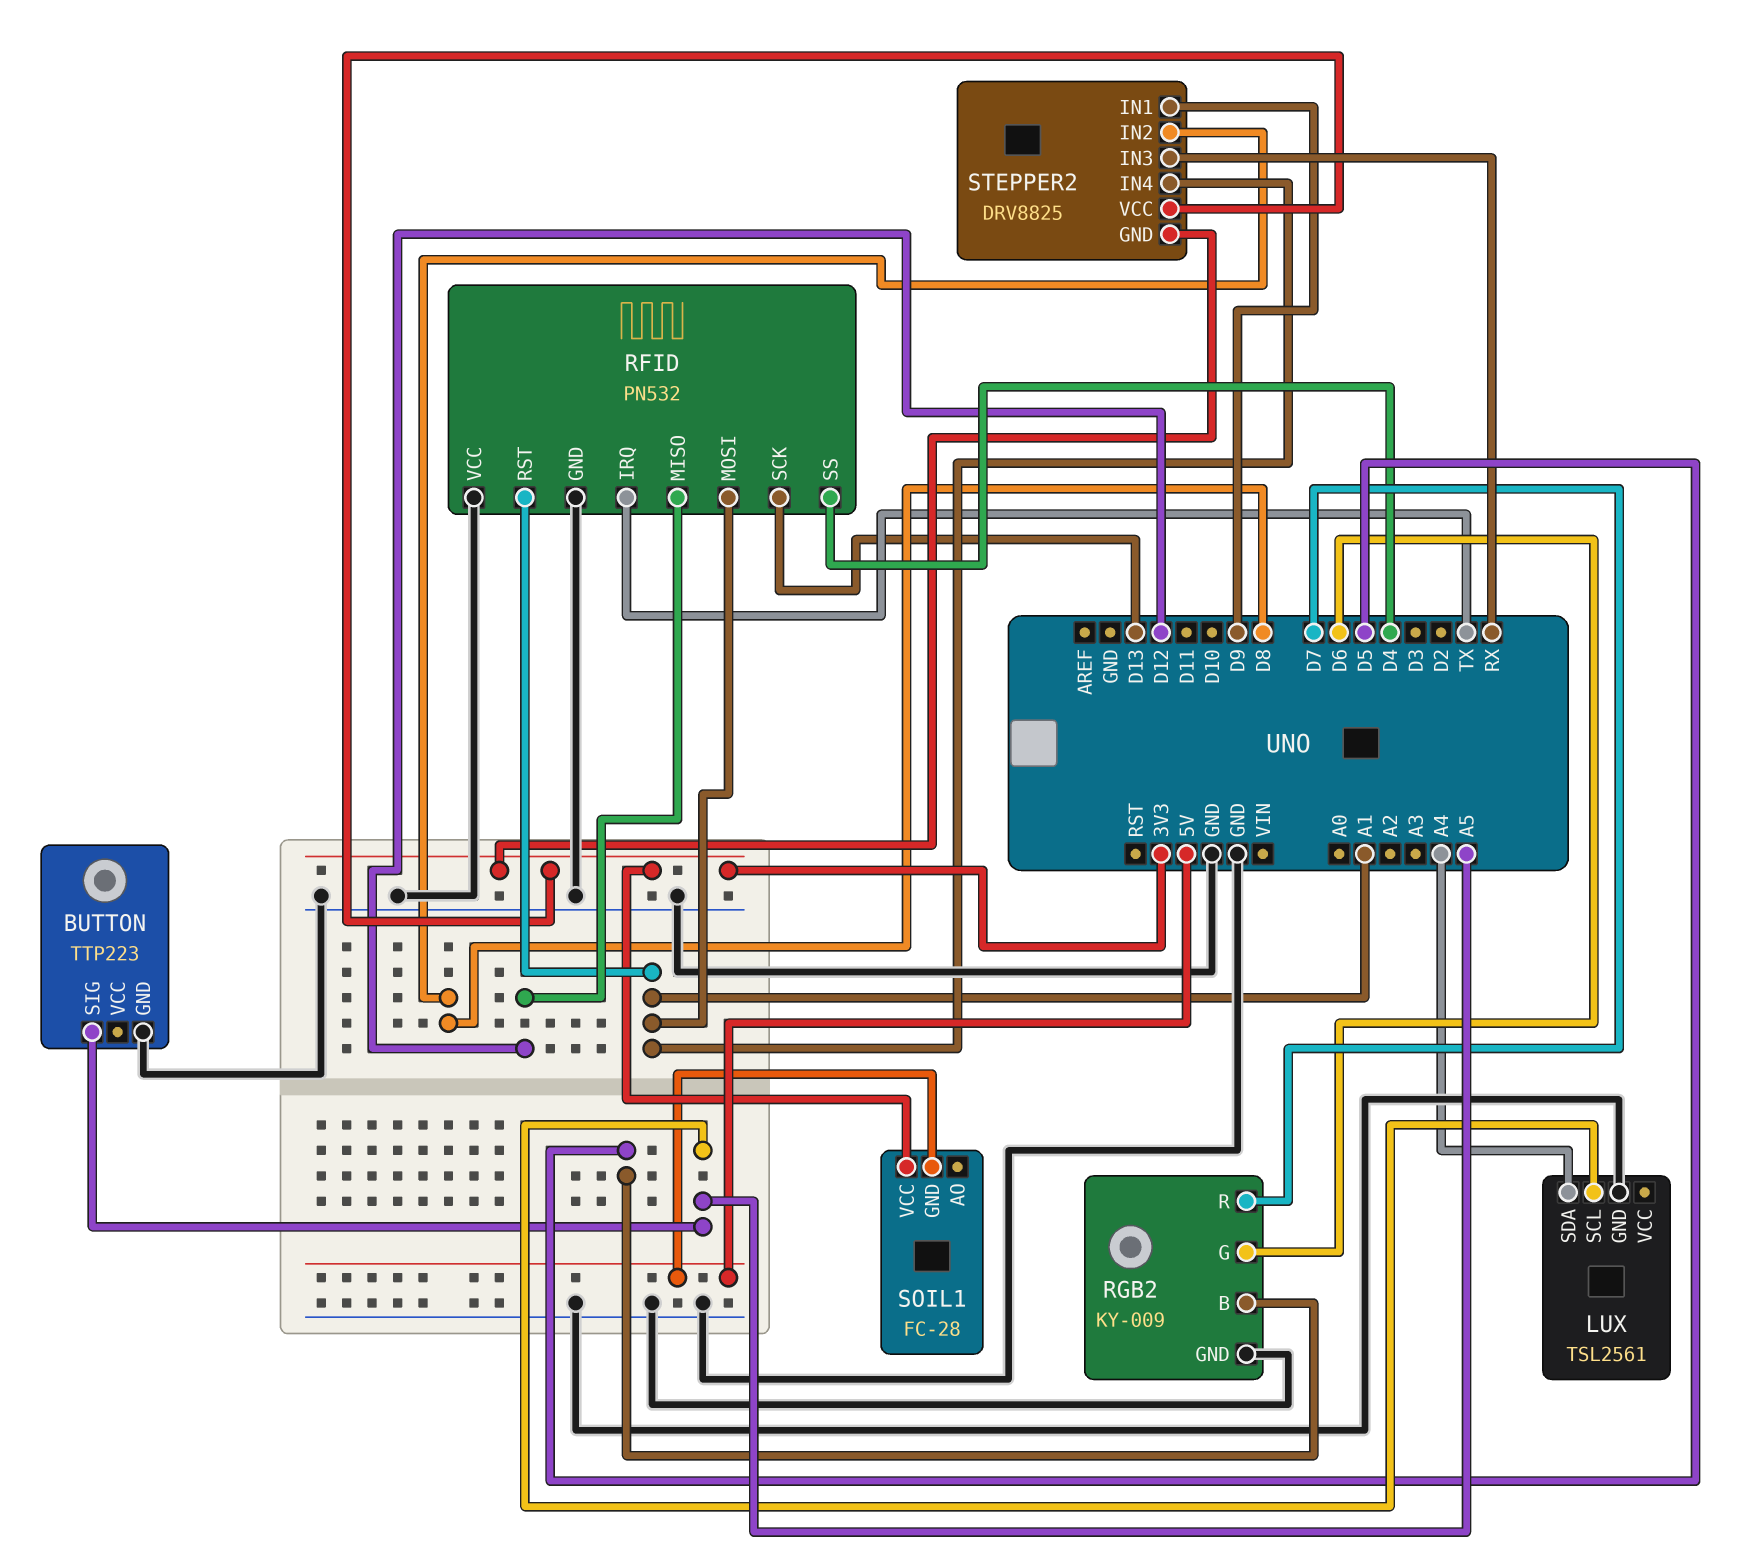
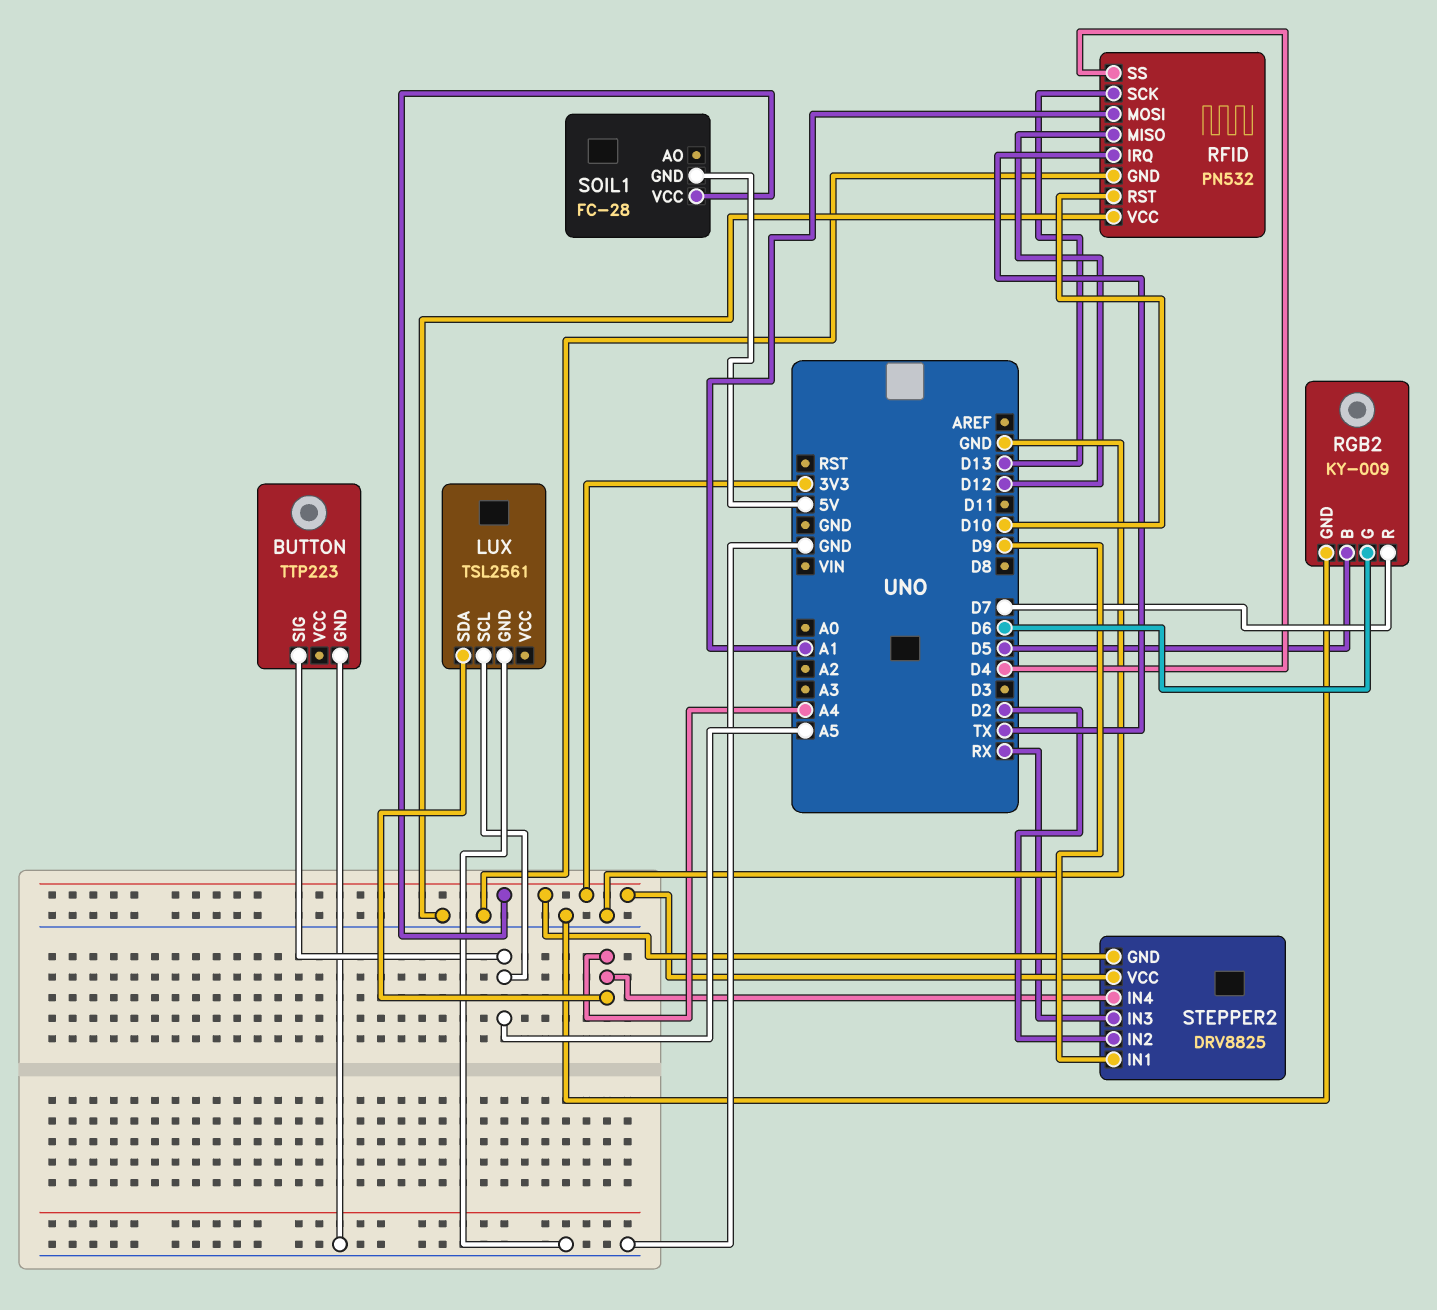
RFID pin RST: A1 -> D10
STEPPER2 pin IN2: D8 -> D2
STEPPER2 pin IN4: A1 -> A4

